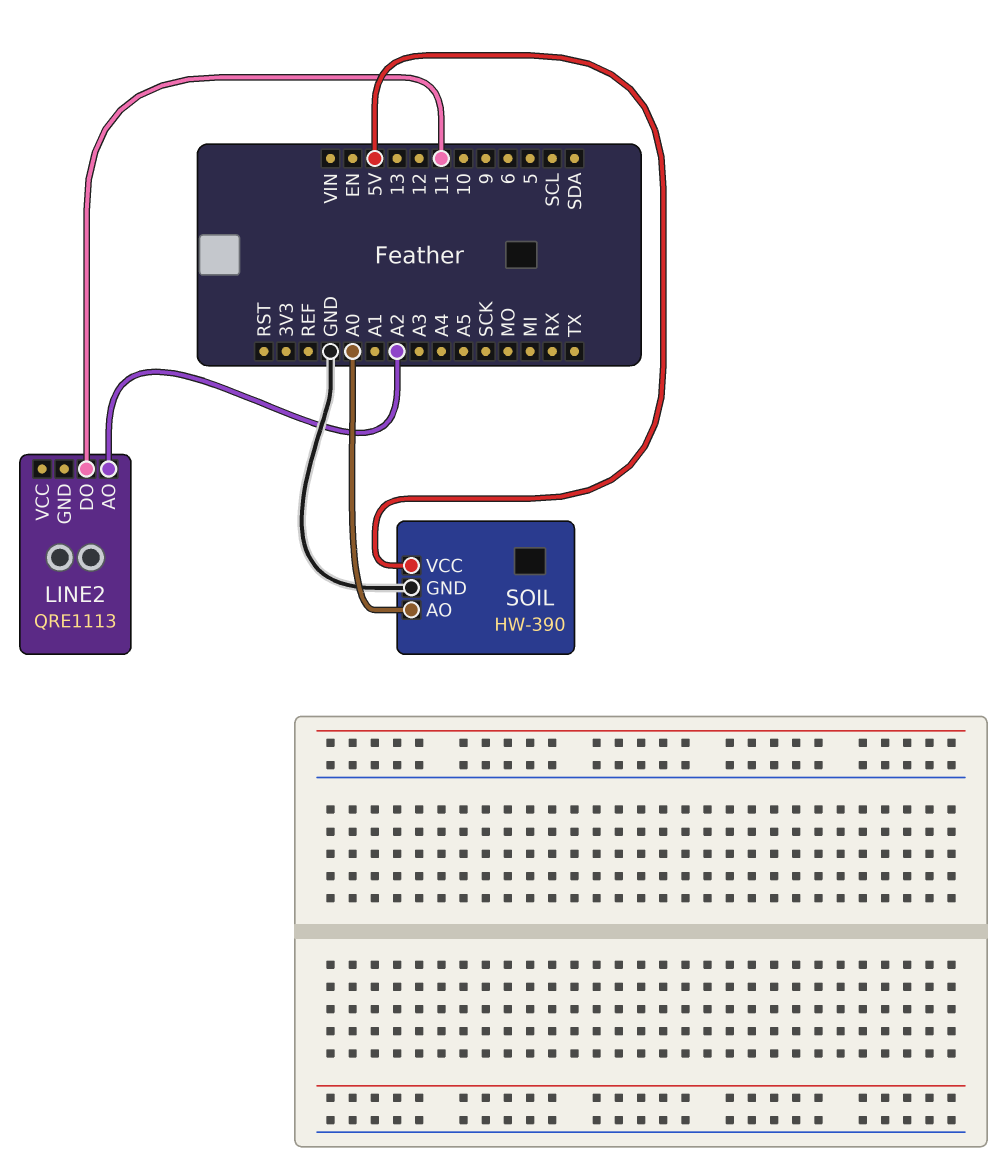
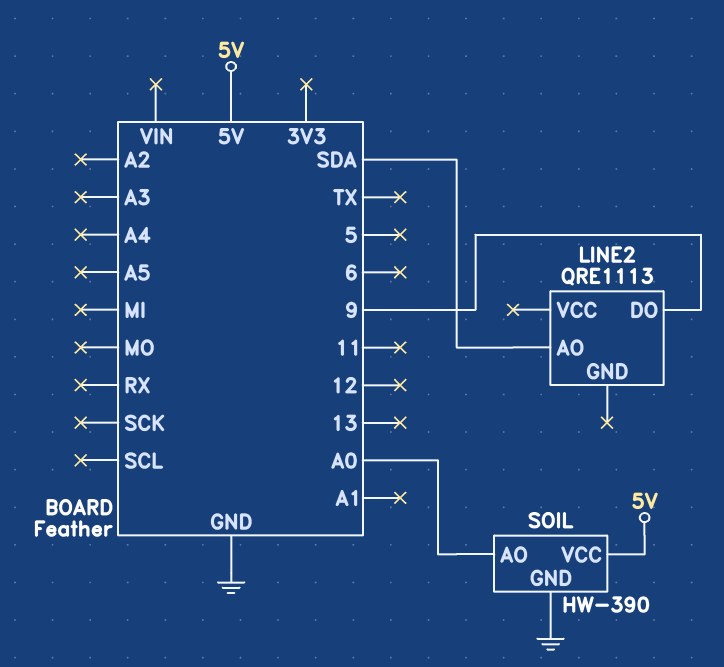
LINE2 pin AO: A2 -> SDA
LINE2 pin DO: 11 -> 9

